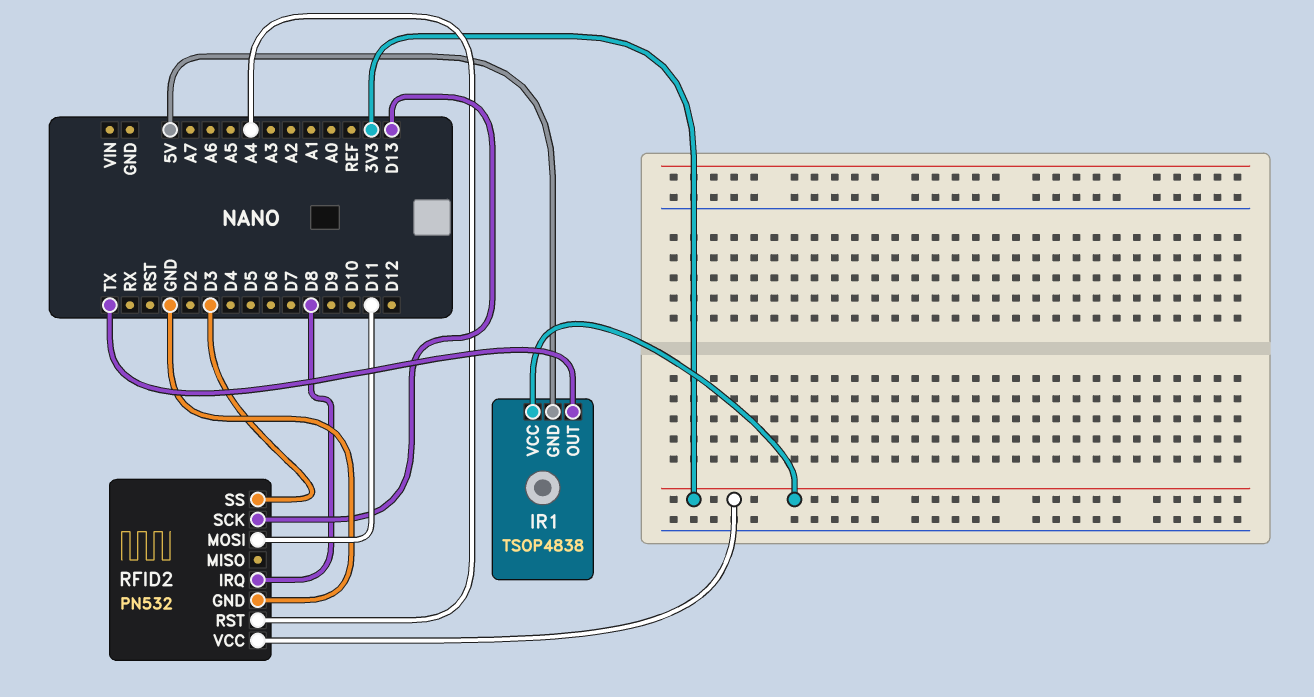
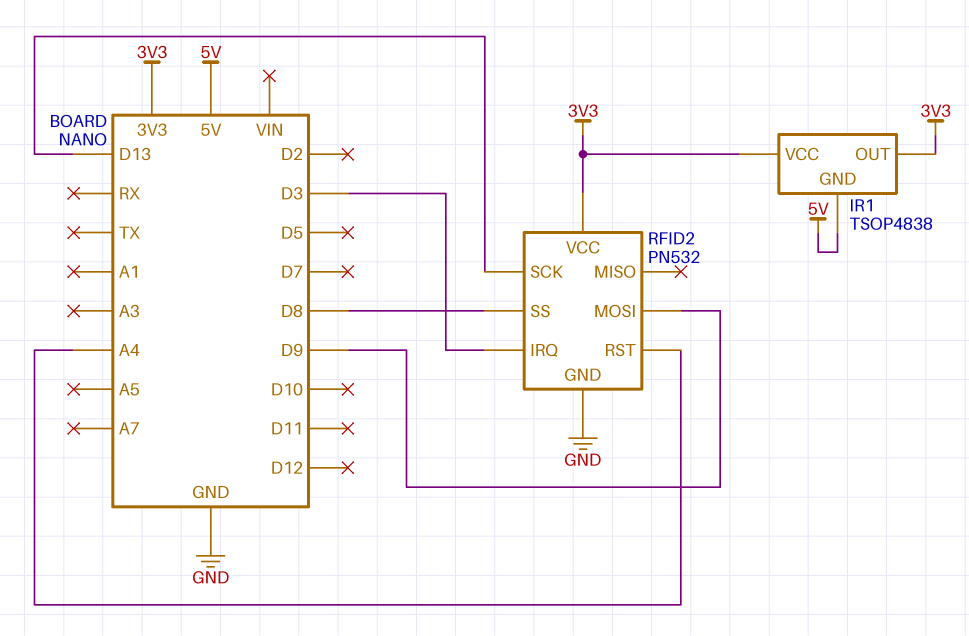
IR1 pin OUT: TX -> 3V3
RFID2 pin IRQ: D8 -> D3
RFID2 pin MOSI: D11 -> D9
RFID2 pin SS: D3 -> D8

